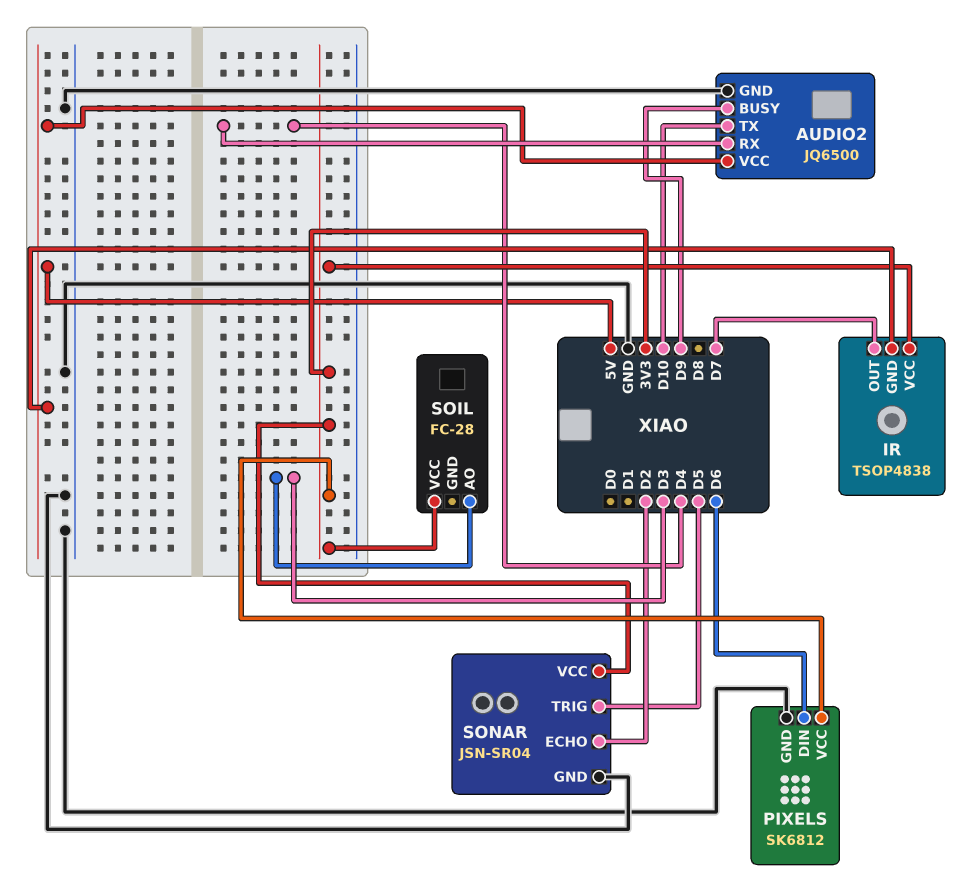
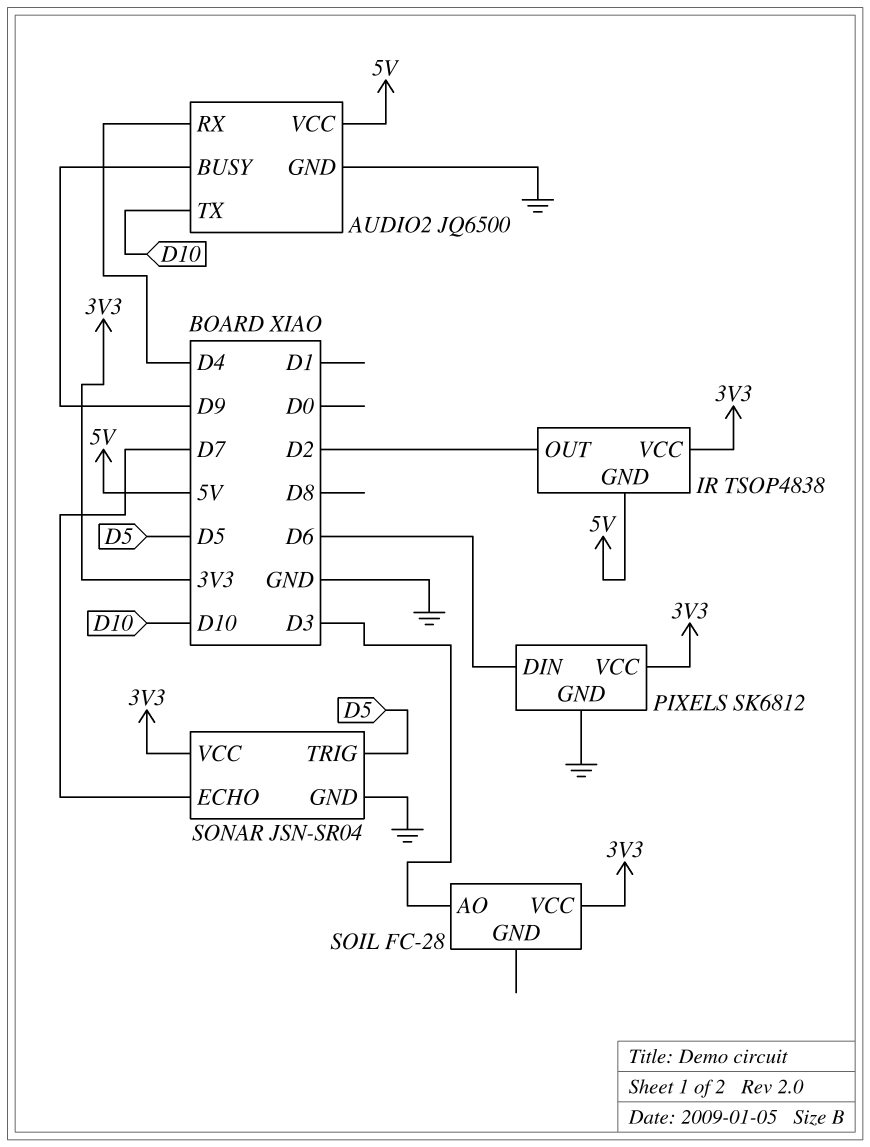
IR pin OUT: D7 -> D2
SONAR pin ECHO: D2 -> D7

